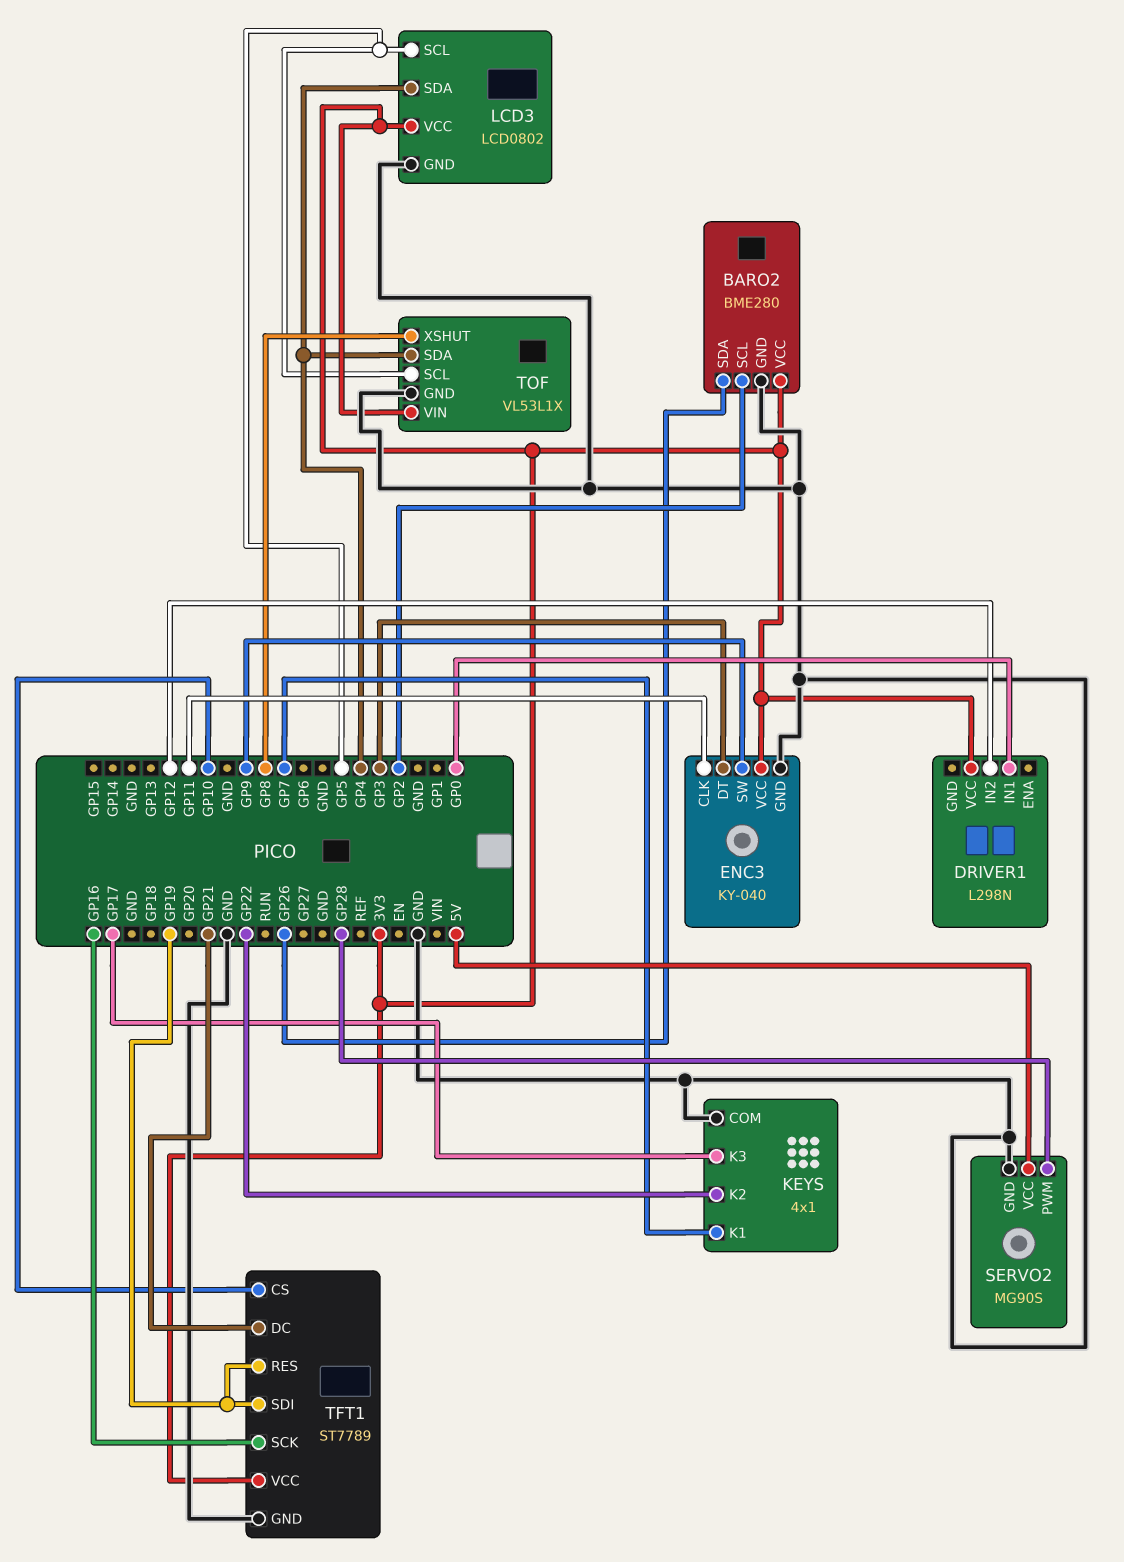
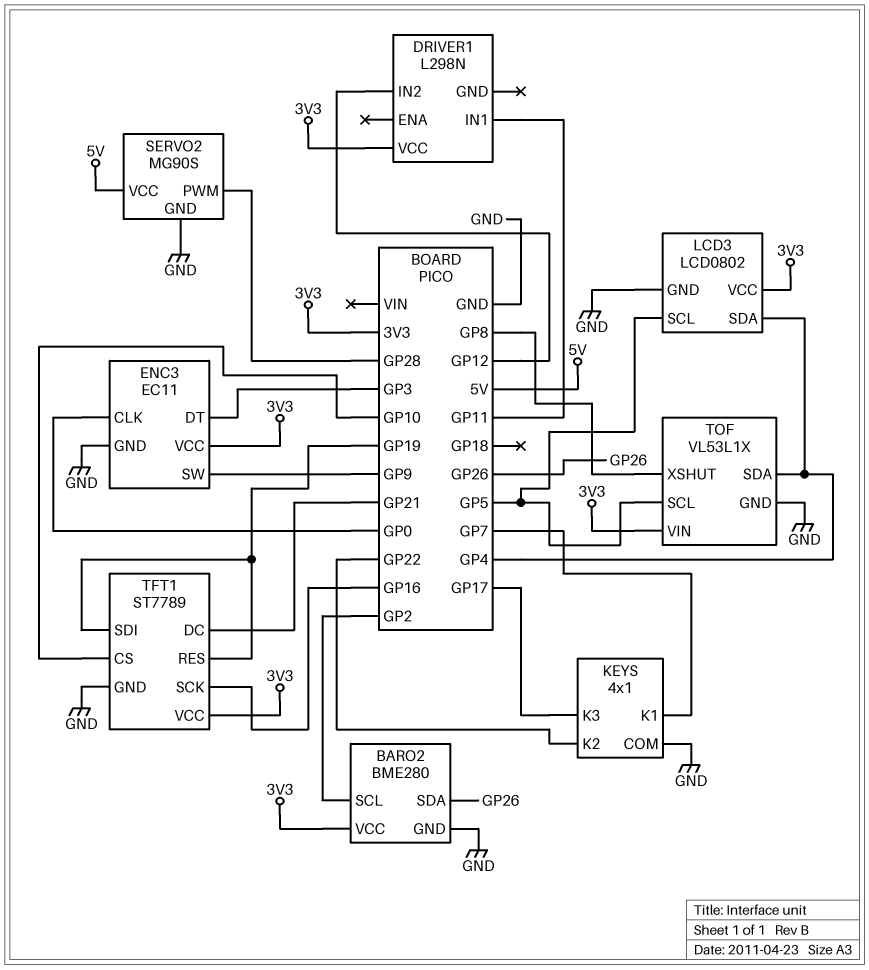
DRIVER1 pin IN1: GP0 -> GP11
ENC3: KY-040 -> EC11
ENC3 pin CLK: GP11 -> GP0

